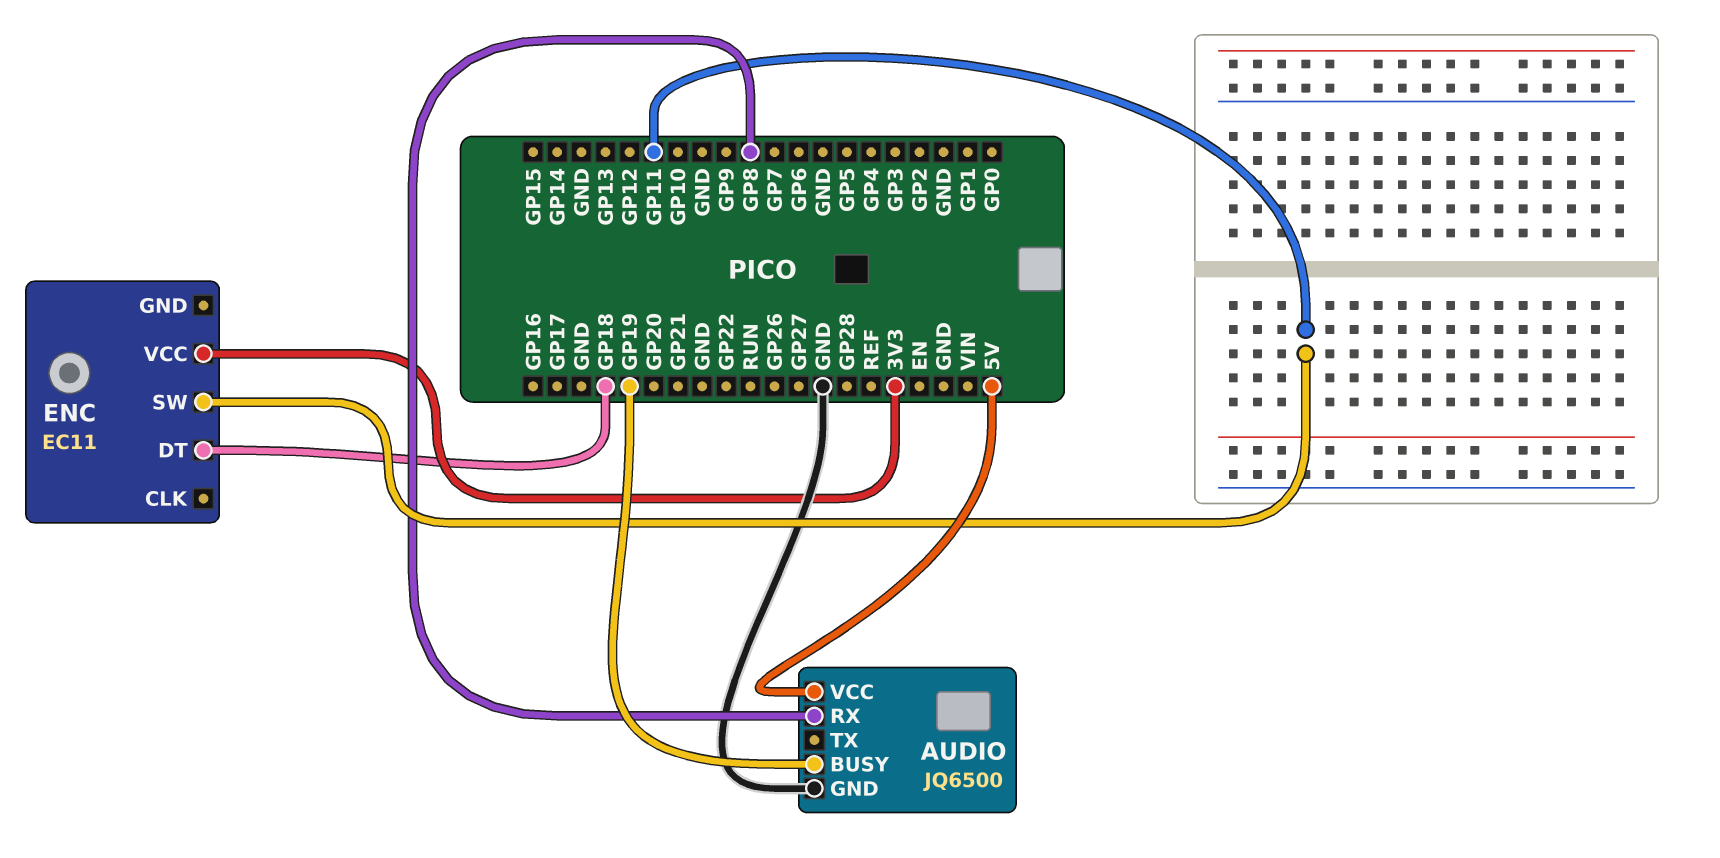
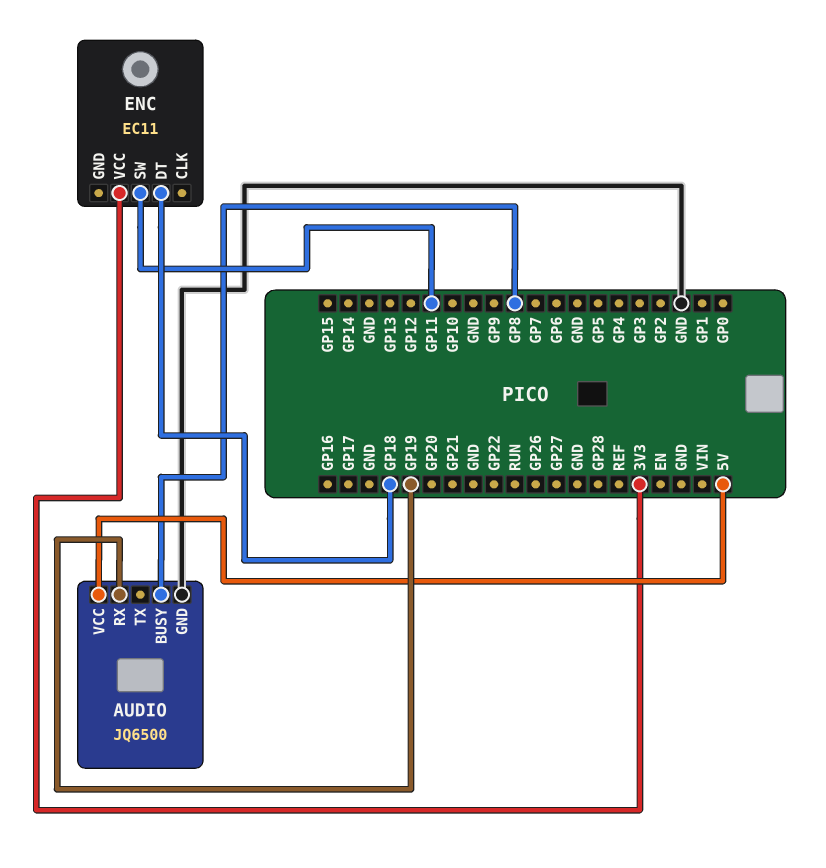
AUDIO pin BUSY: GP19 -> GP8
AUDIO pin RX: GP8 -> GP19

